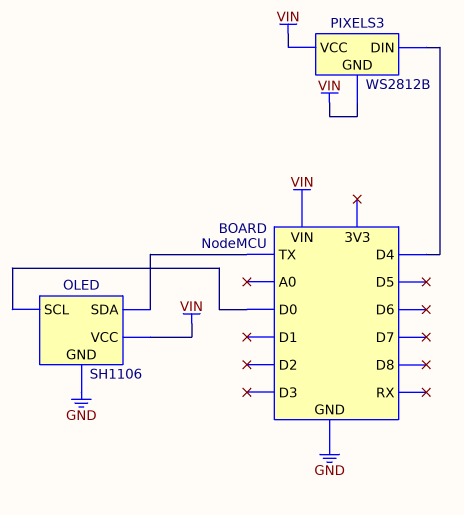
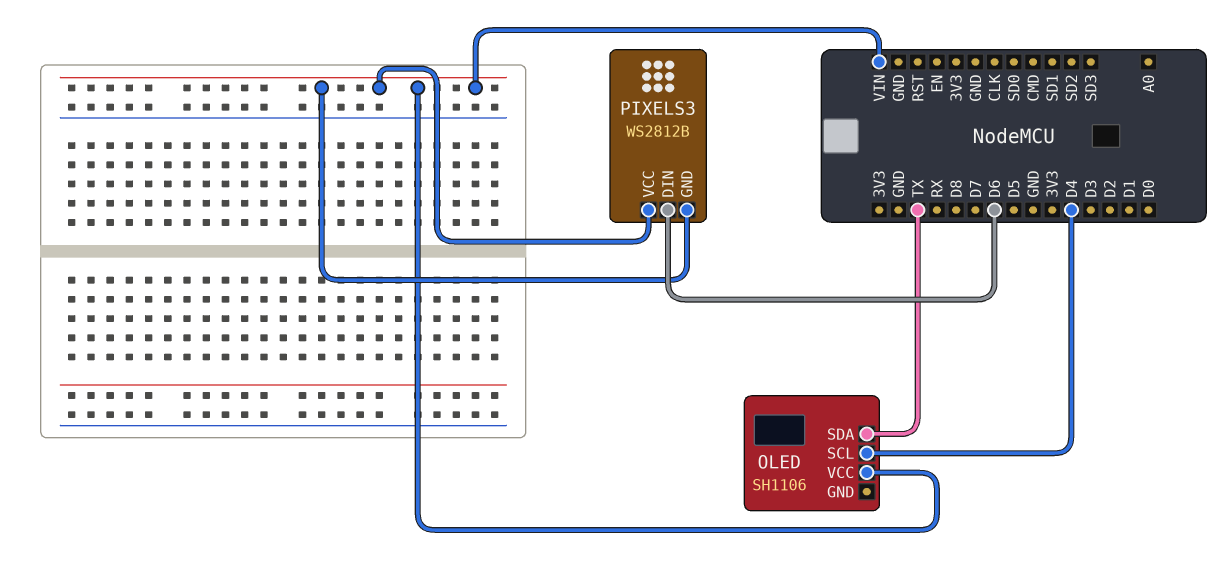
OLED pin GND: GND -> none
OLED pin SCL: D0 -> D4
PIXELS3 pin DIN: D4 -> D6

